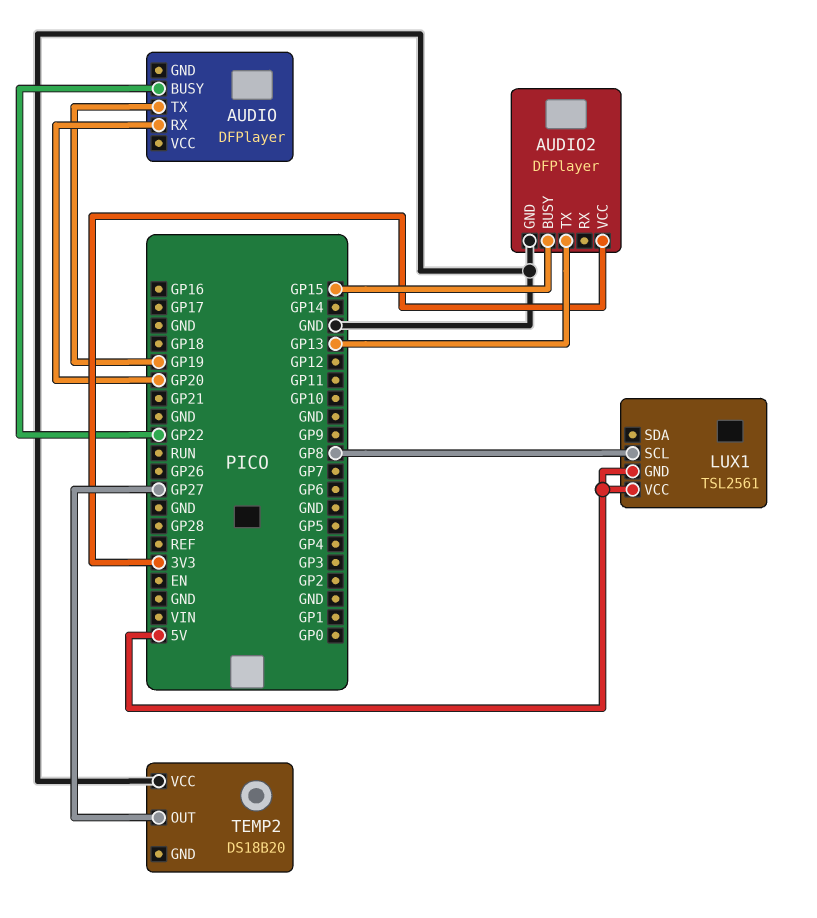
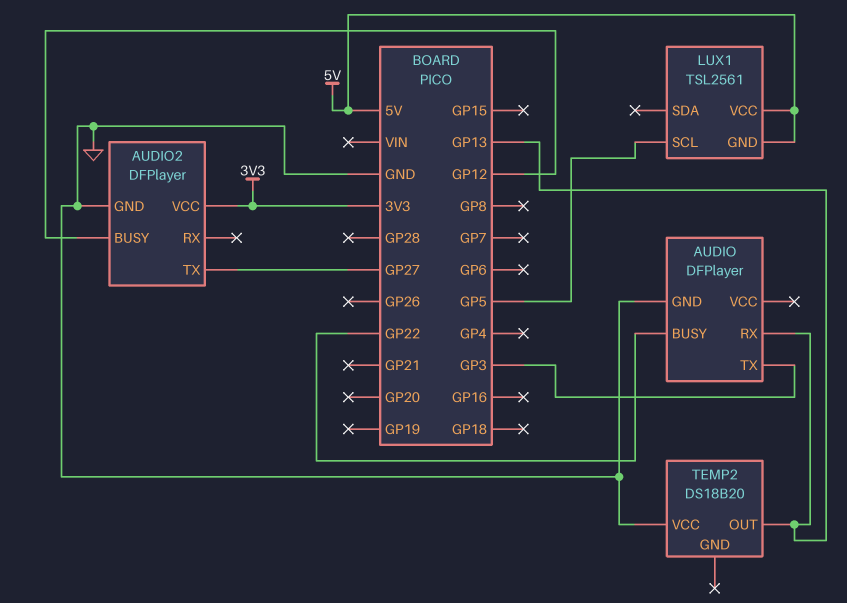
AUDIO pin GND: none -> GND
AUDIO pin RX: GP20 -> GP13
AUDIO pin TX: GP19 -> GP3
AUDIO2 pin BUSY: GP15 -> GP12
AUDIO2 pin TX: GP13 -> GP27
LUX1 pin SCL: GP8 -> GP5
TEMP2 pin OUT: GP27 -> GP13

